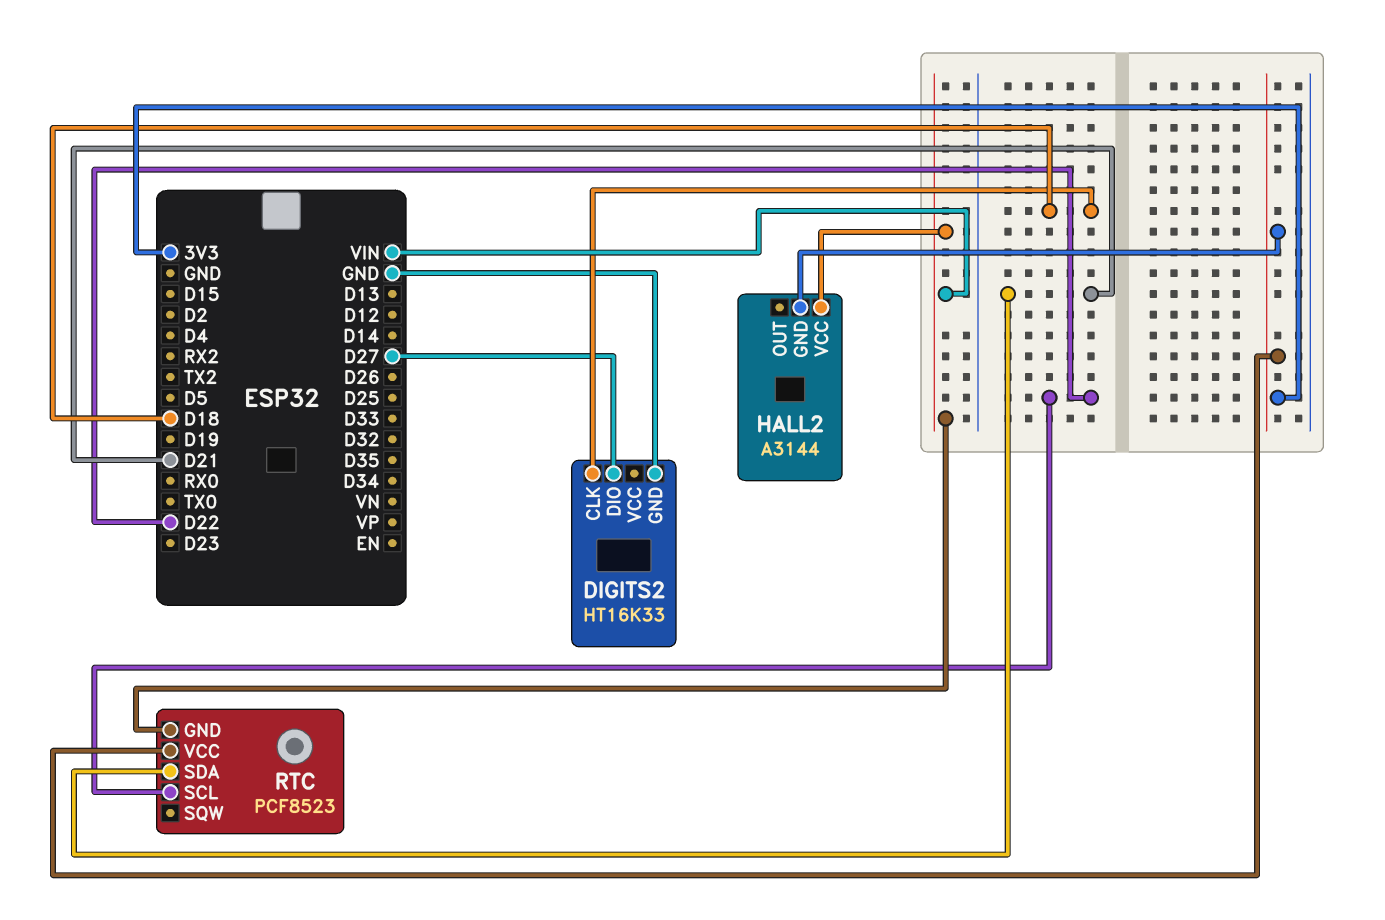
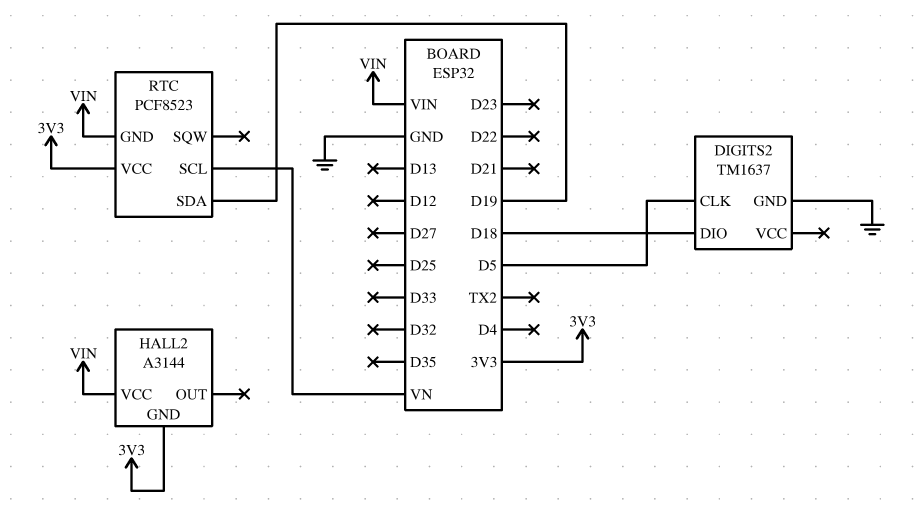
DIGITS2: HT16K33 -> TM1637
DIGITS2 pin CLK: D18 -> D5
DIGITS2 pin DIO: D27 -> D18
RTC pin SCL: D22 -> VN
RTC pin SDA: D21 -> D19

